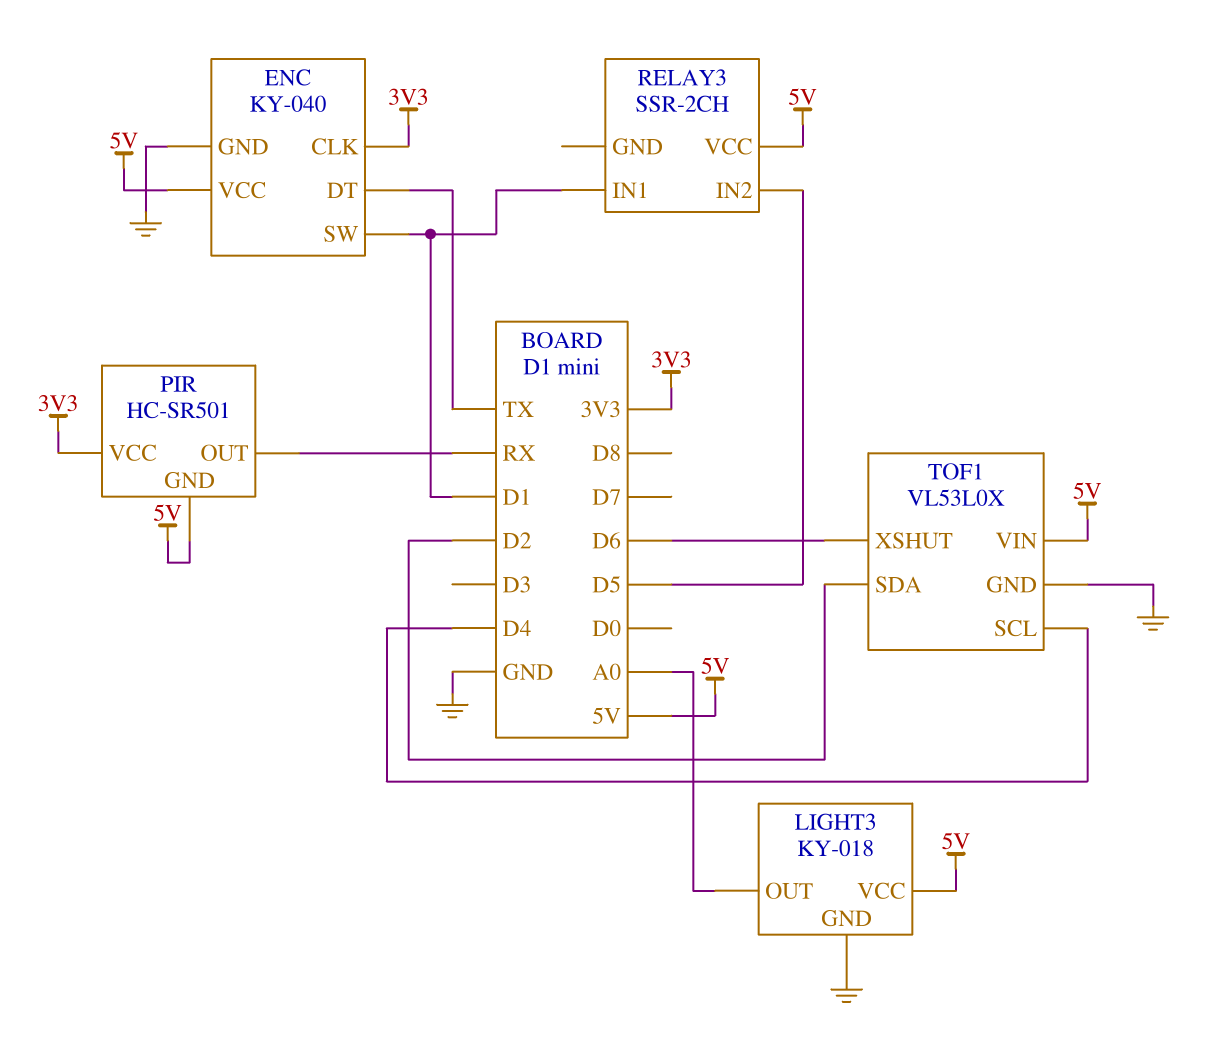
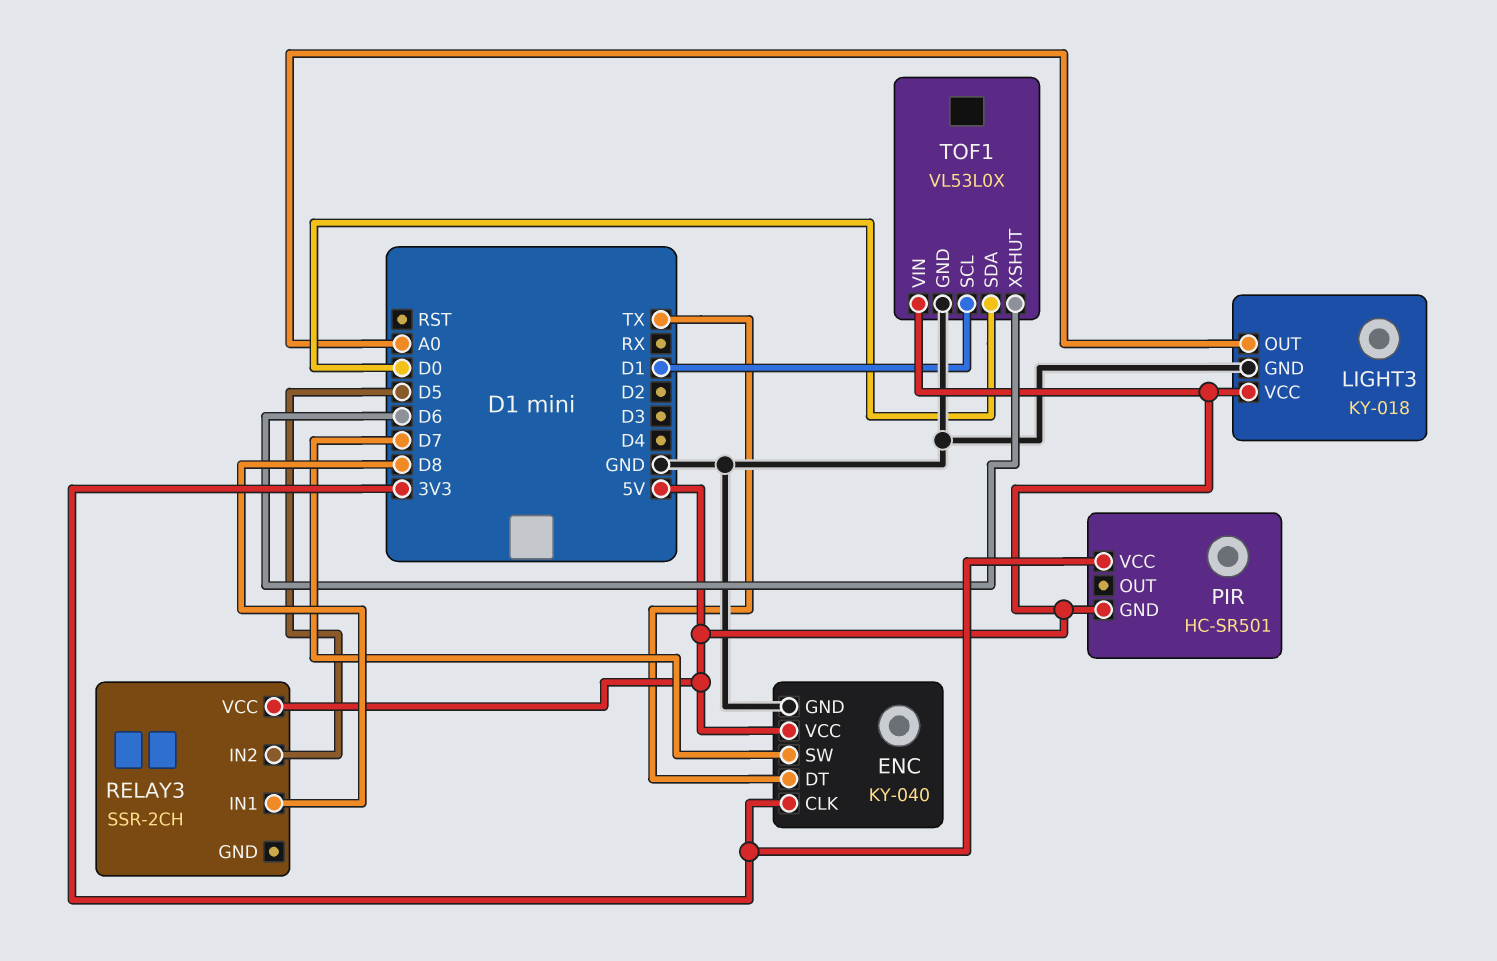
ENC pin SW: D1 -> D7
PIR pin OUT: RX -> none
RELAY3 pin IN1: D1 -> D8
TOF1 pin SCL: D4 -> D1
TOF1 pin SDA: D2 -> D0

